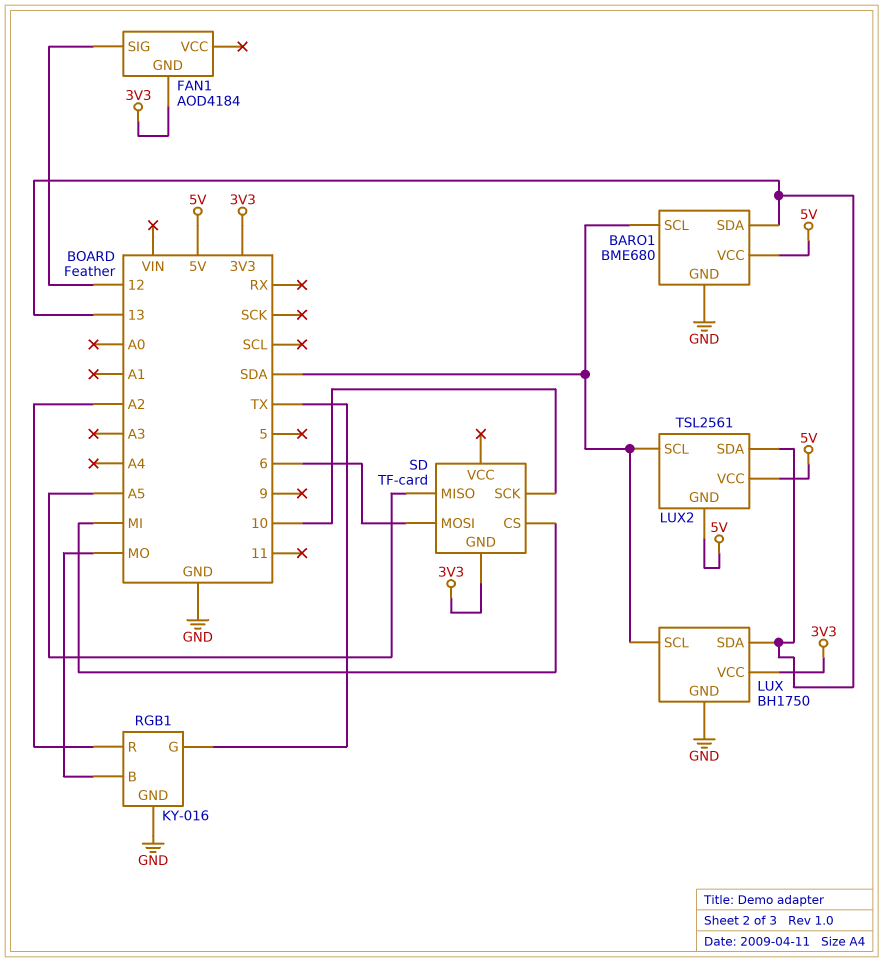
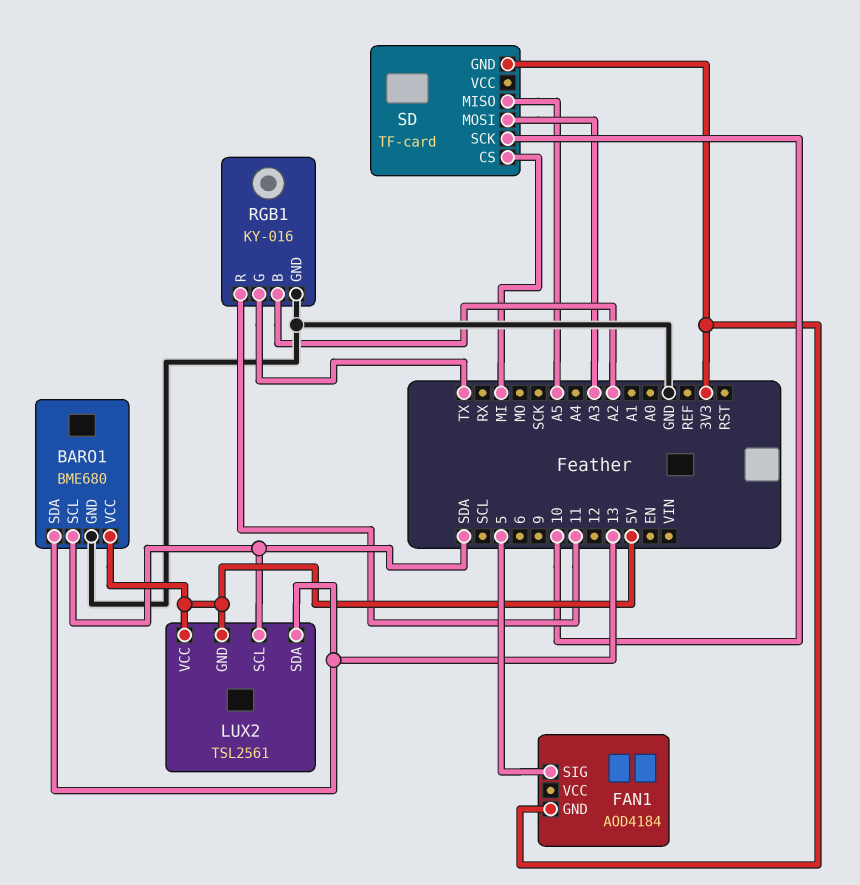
FAN1 pin SIG: 12 -> 5
LUX: BH1750 -> none
LUX pin GND: GND -> none
LUX pin SCL: SDA -> none
LUX pin SDA: 13 -> none
LUX pin VCC: 3V3 -> none
RGB1 pin B: MO -> A2
RGB1 pin R: A2 -> 11
SD pin MOSI: 6 -> A3

